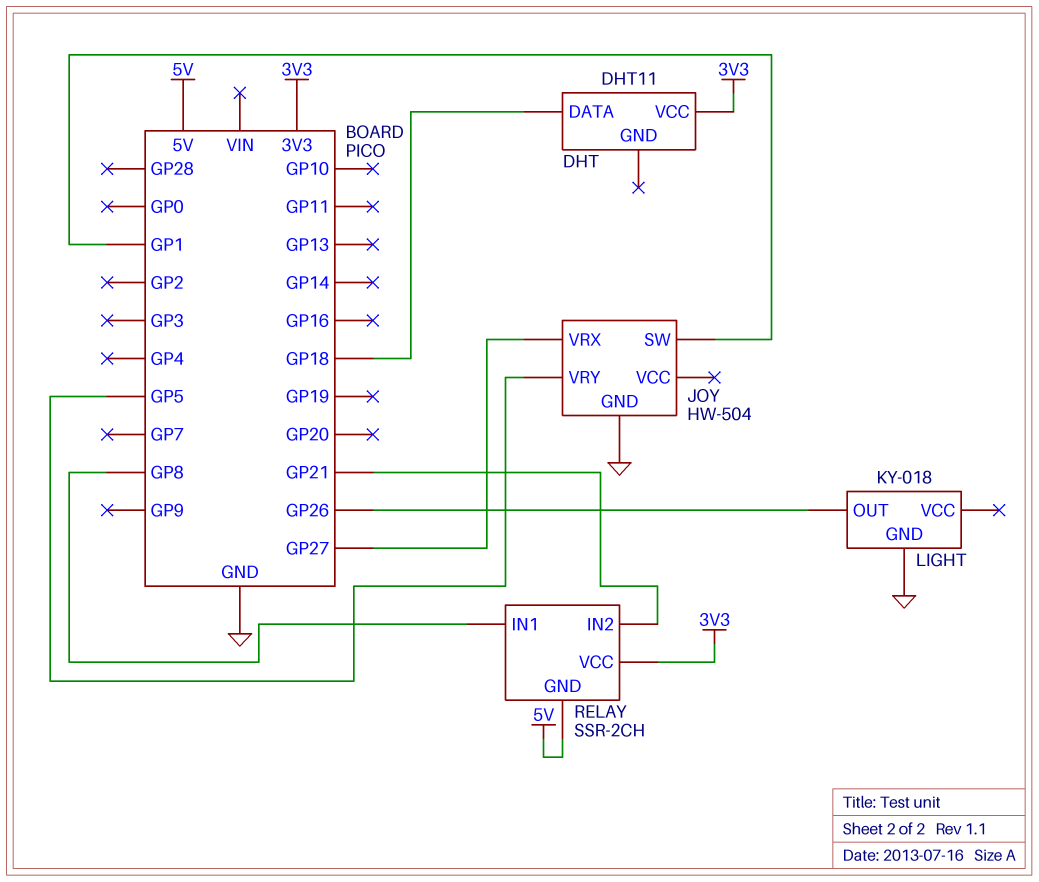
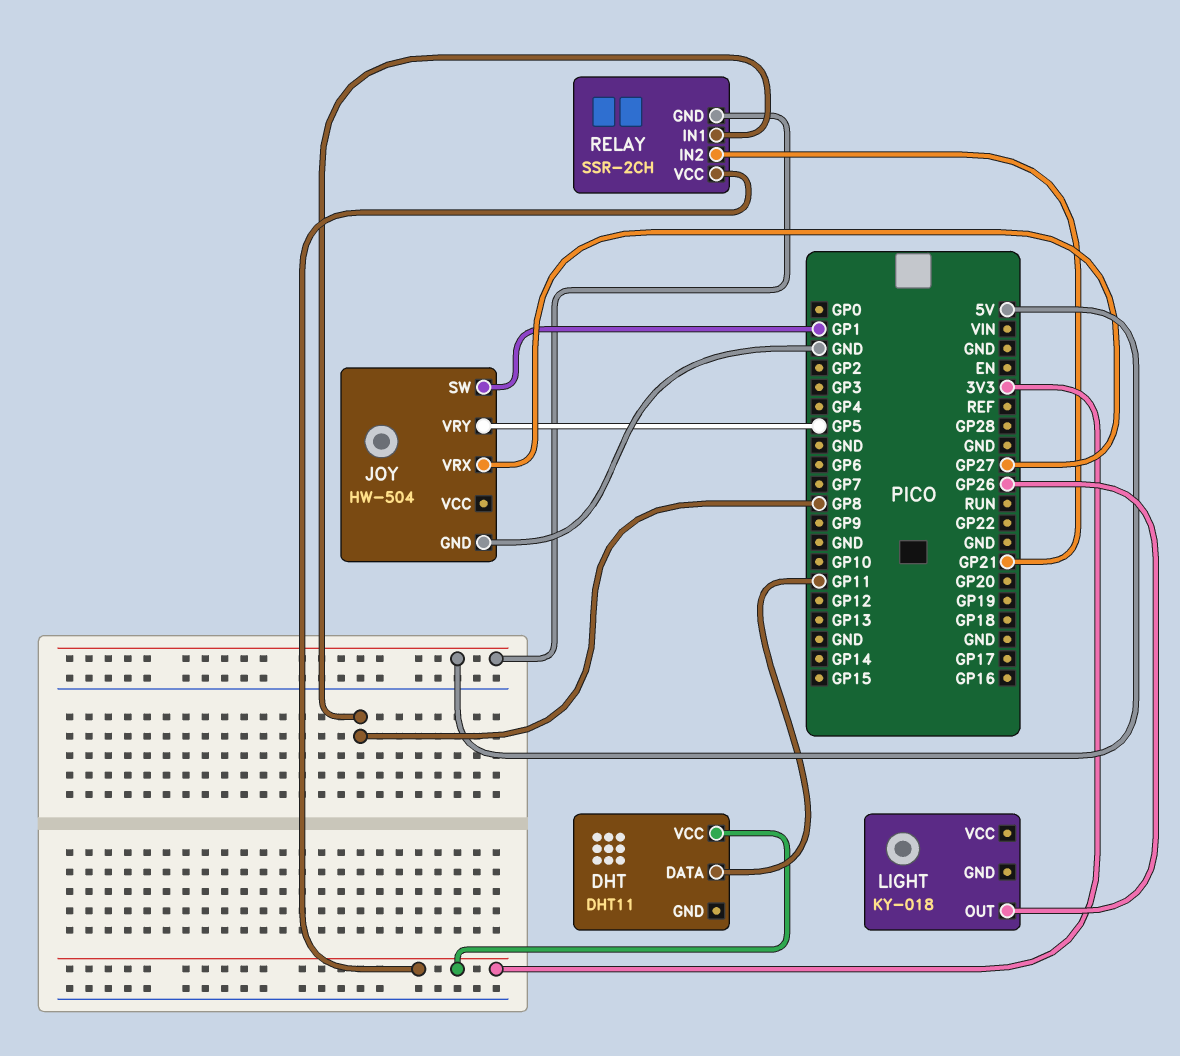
DHT pin DATA: GP18 -> GP11
LIGHT pin GND: GND -> none

